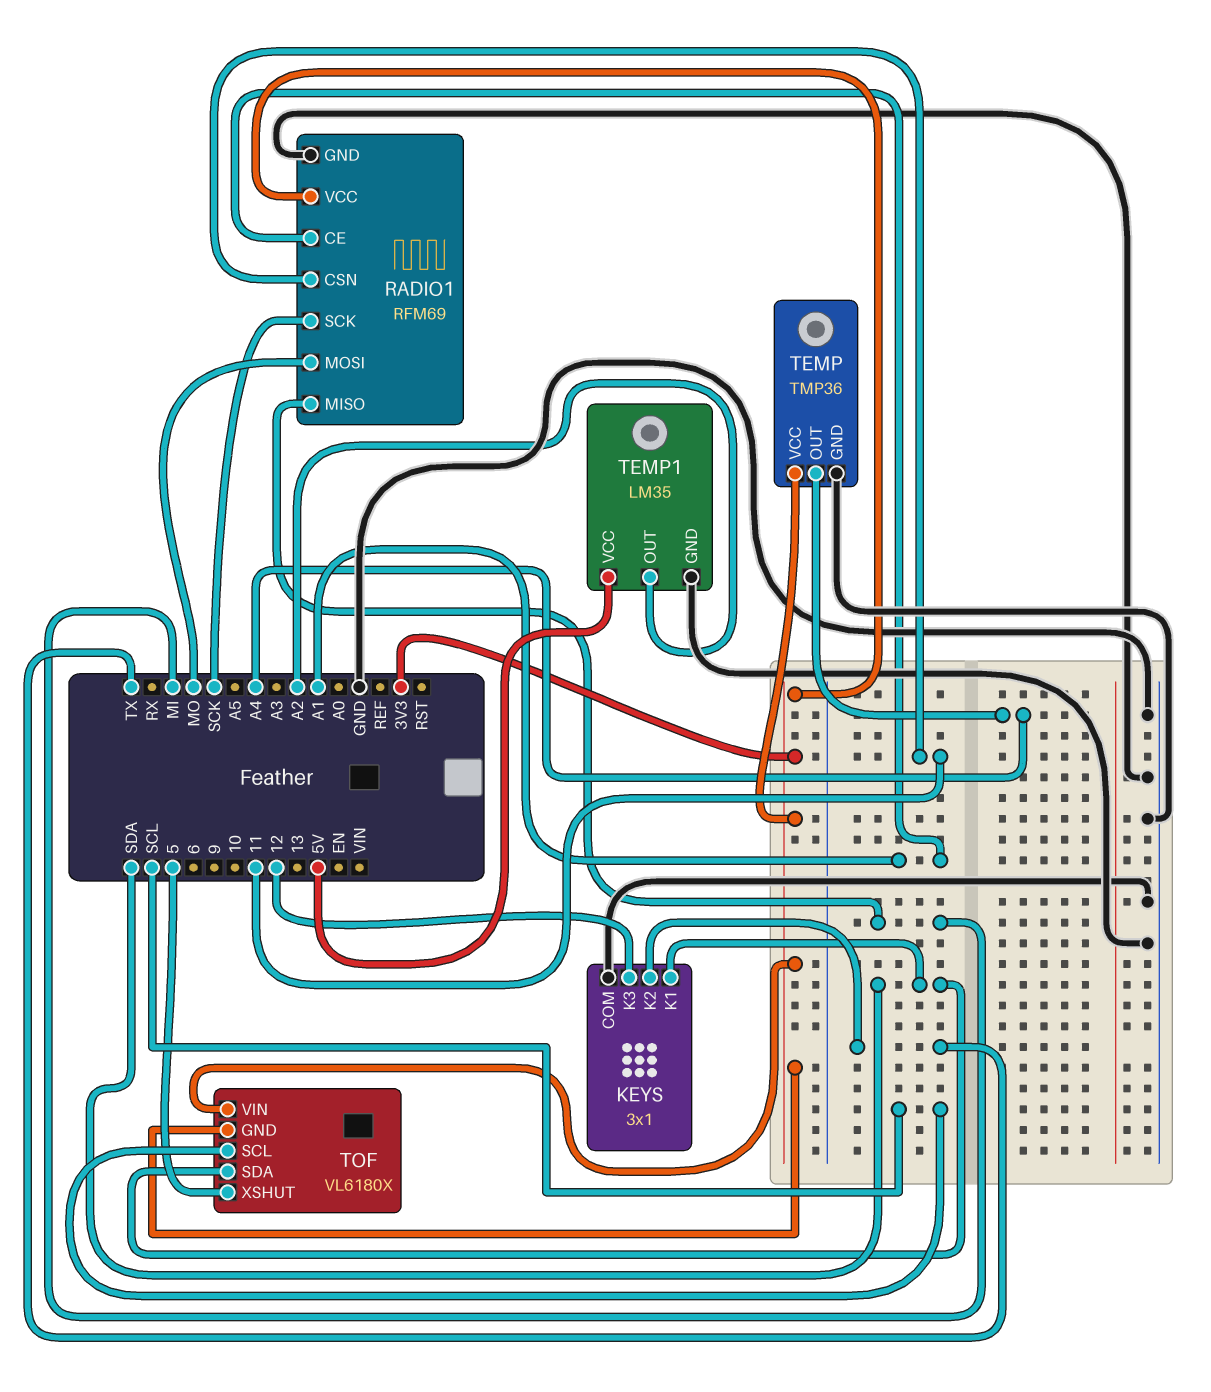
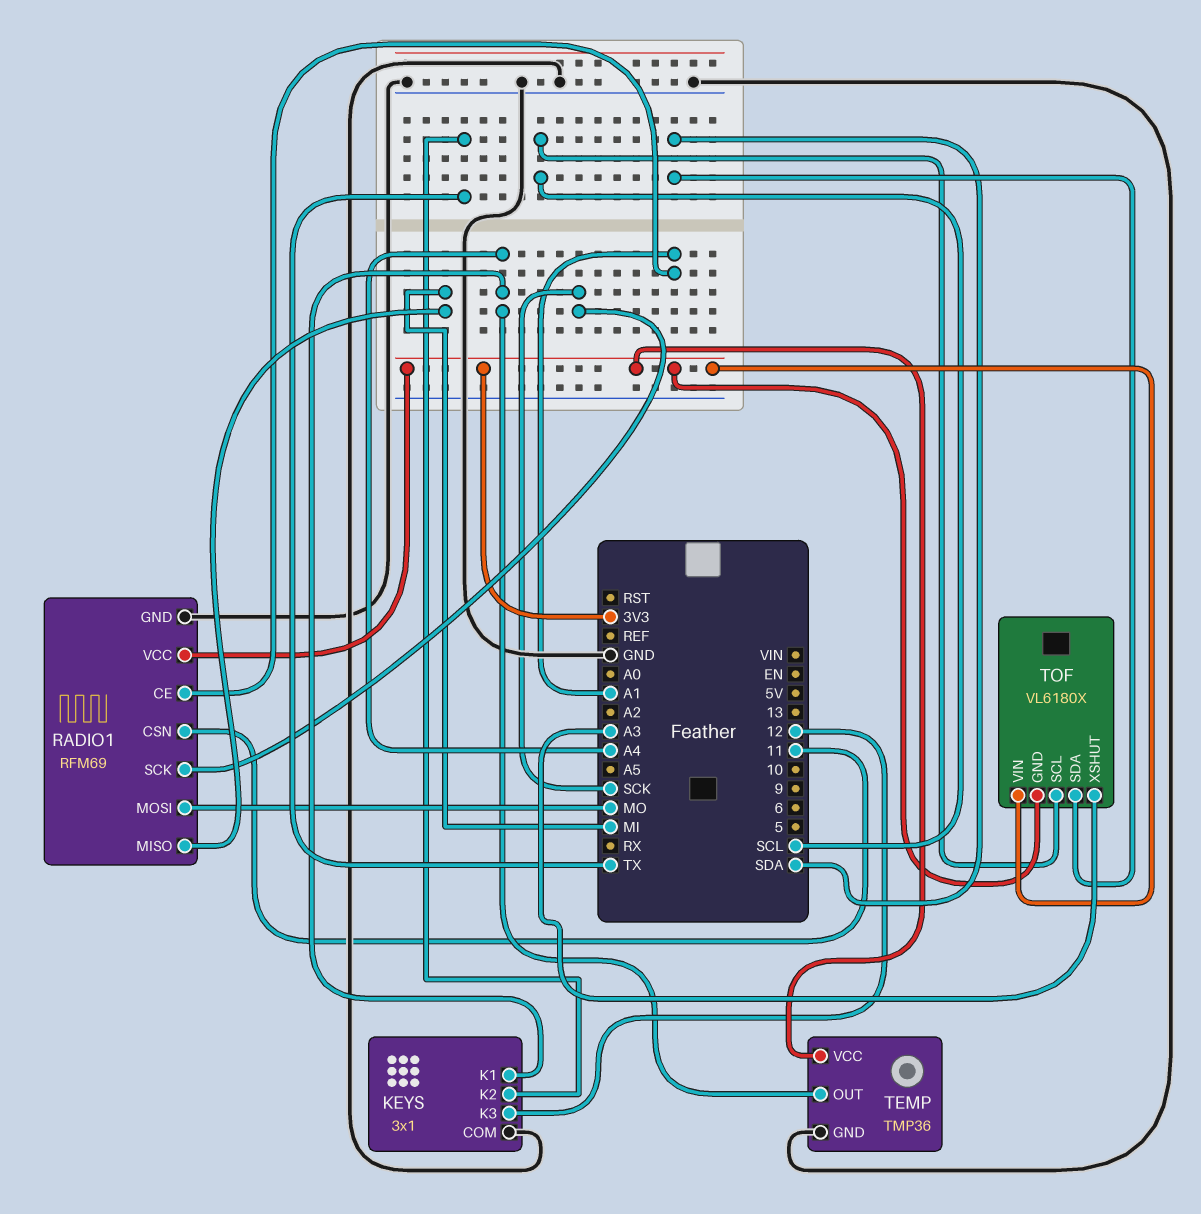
KEYS pin K1: SDA -> A4
TEMP1: LM35 -> none
TEMP1 pin GND: GND -> none
TEMP1 pin OUT: A2 -> none
TEMP1 pin VCC: 5V -> none
TOF pin XSHUT: 5 -> A3

